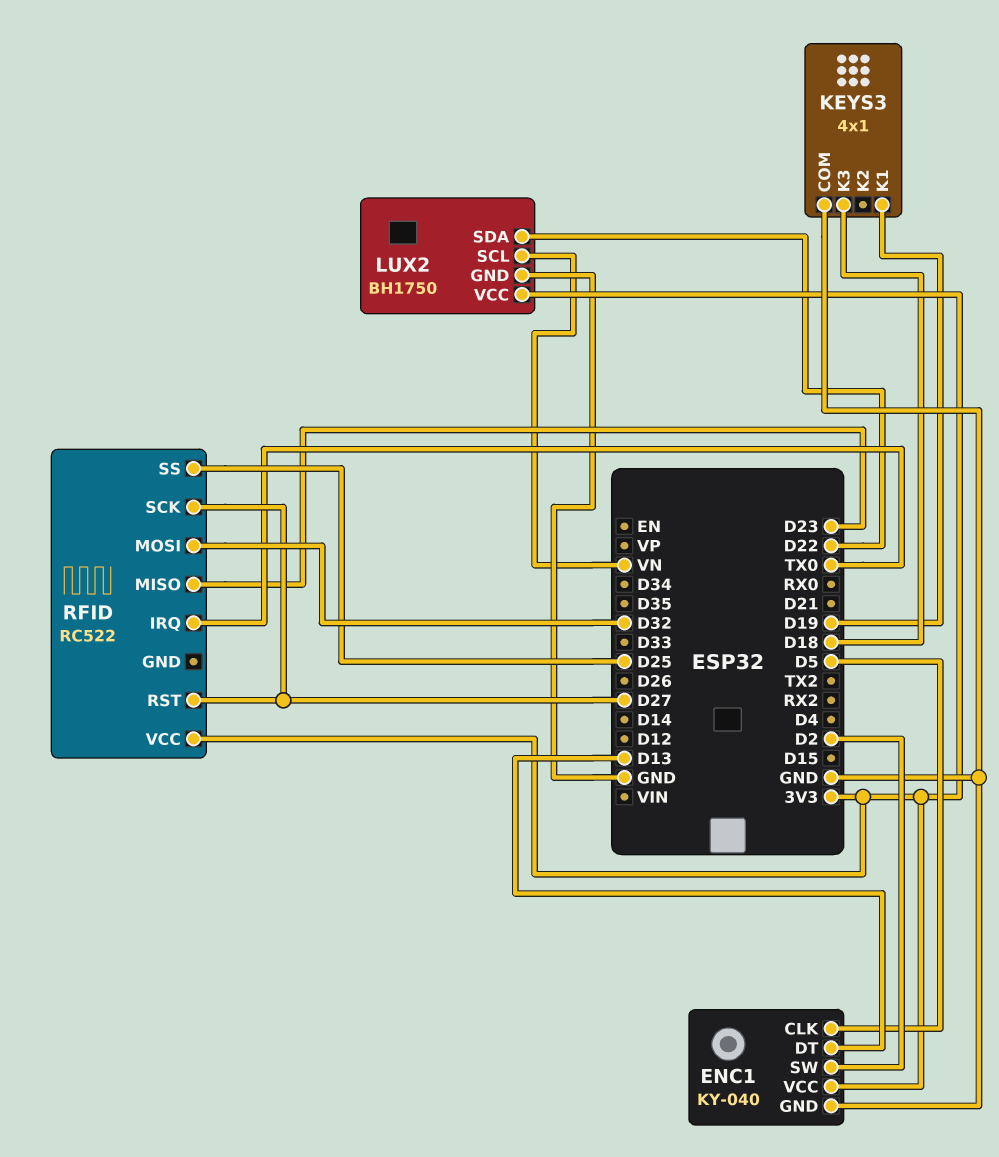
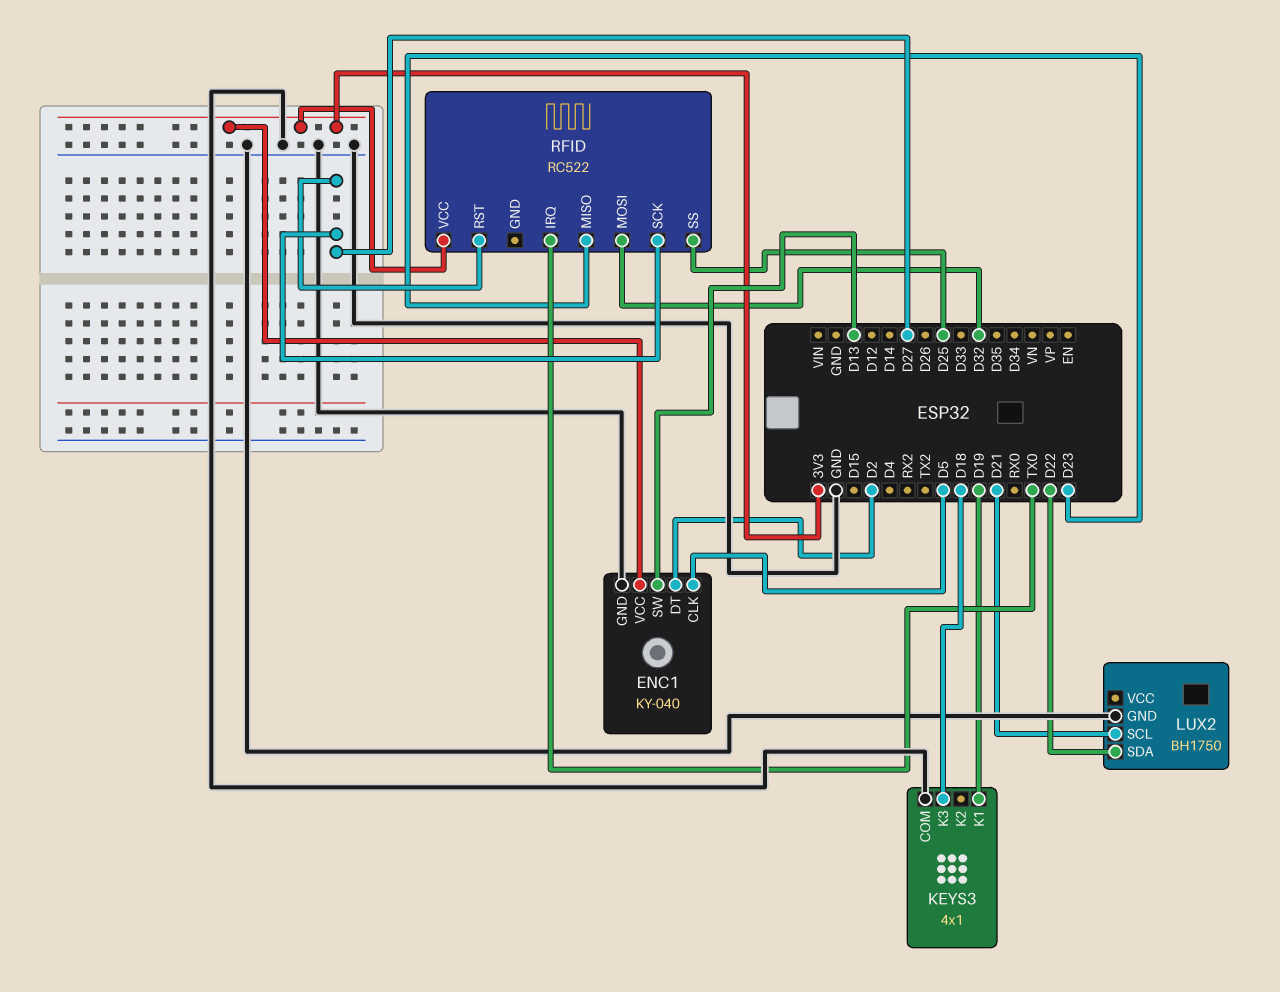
ENC1 pin DT: D13 -> D2
ENC1 pin SW: D2 -> D13
LUX2 pin SCL: VN -> D21
LUX2 pin VCC: 3V3 -> none

